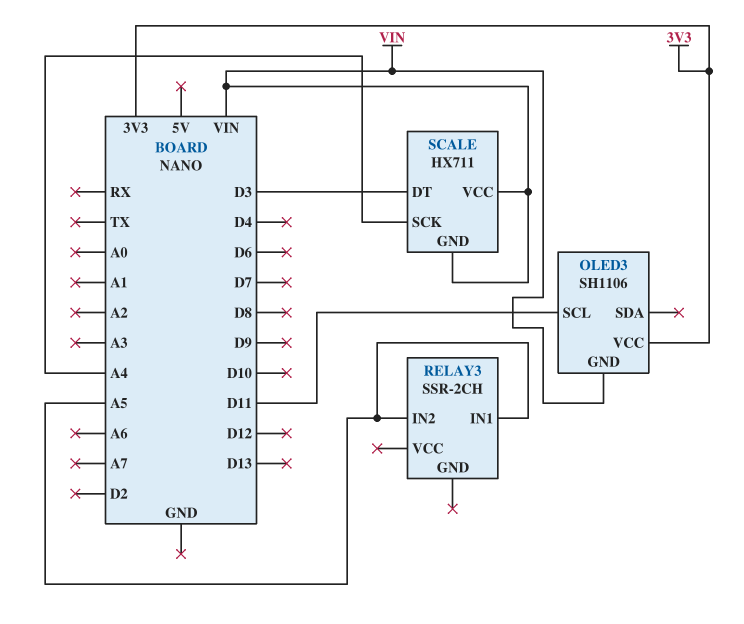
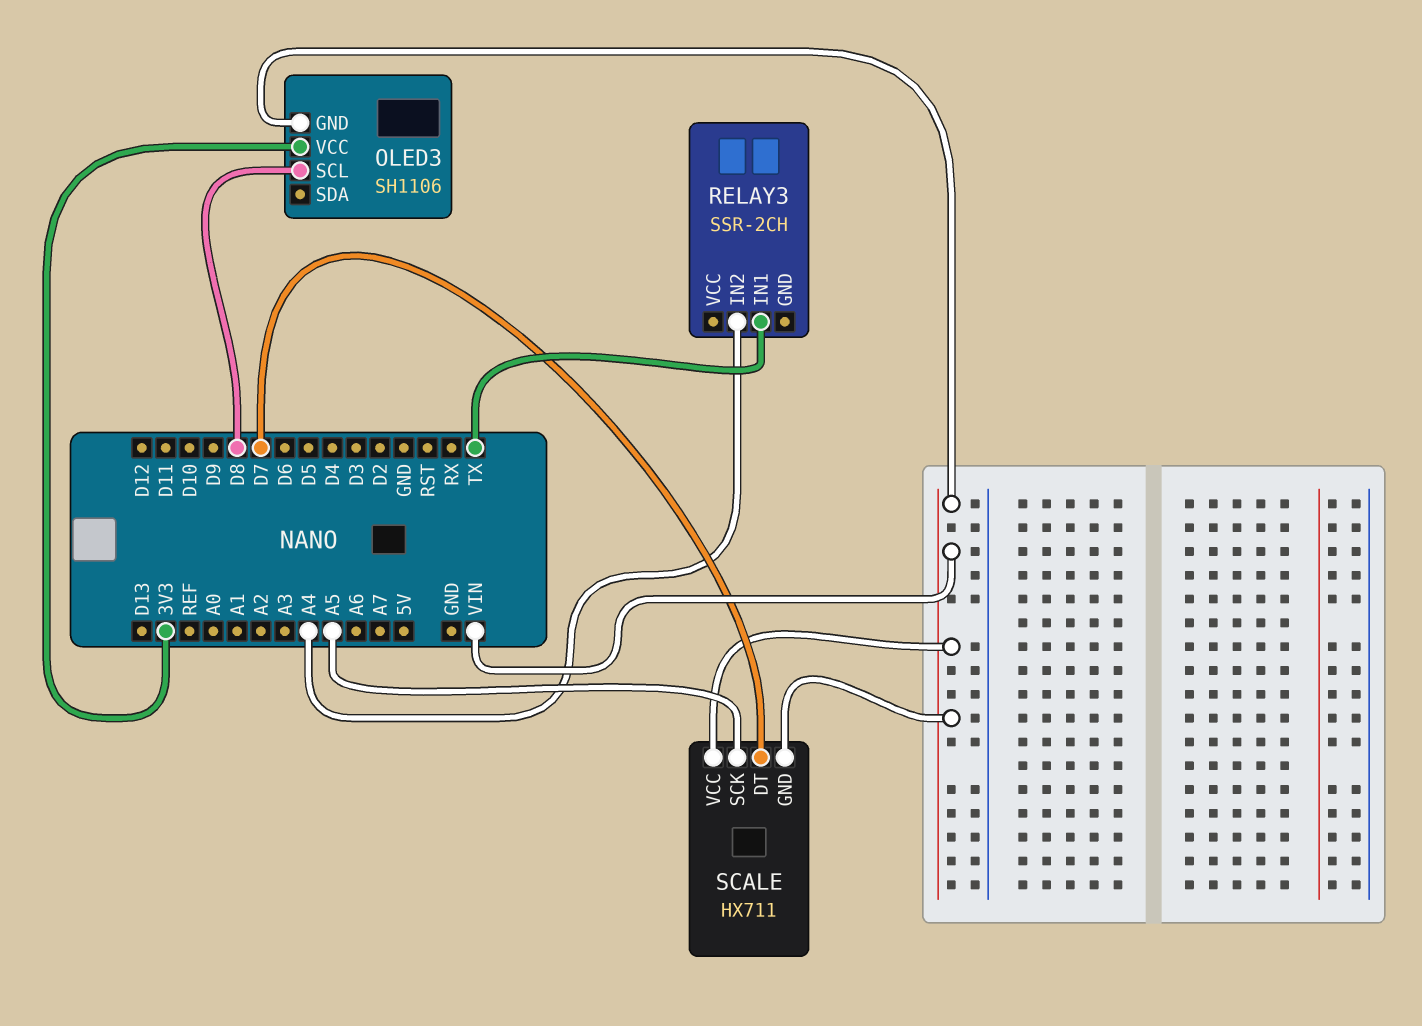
OLED3 pin SCL: D11 -> D8
RELAY3 pin IN1: A5 -> TX
RELAY3 pin IN2: A5 -> A4
SCALE pin DT: D3 -> D7
SCALE pin SCK: A4 -> A5

